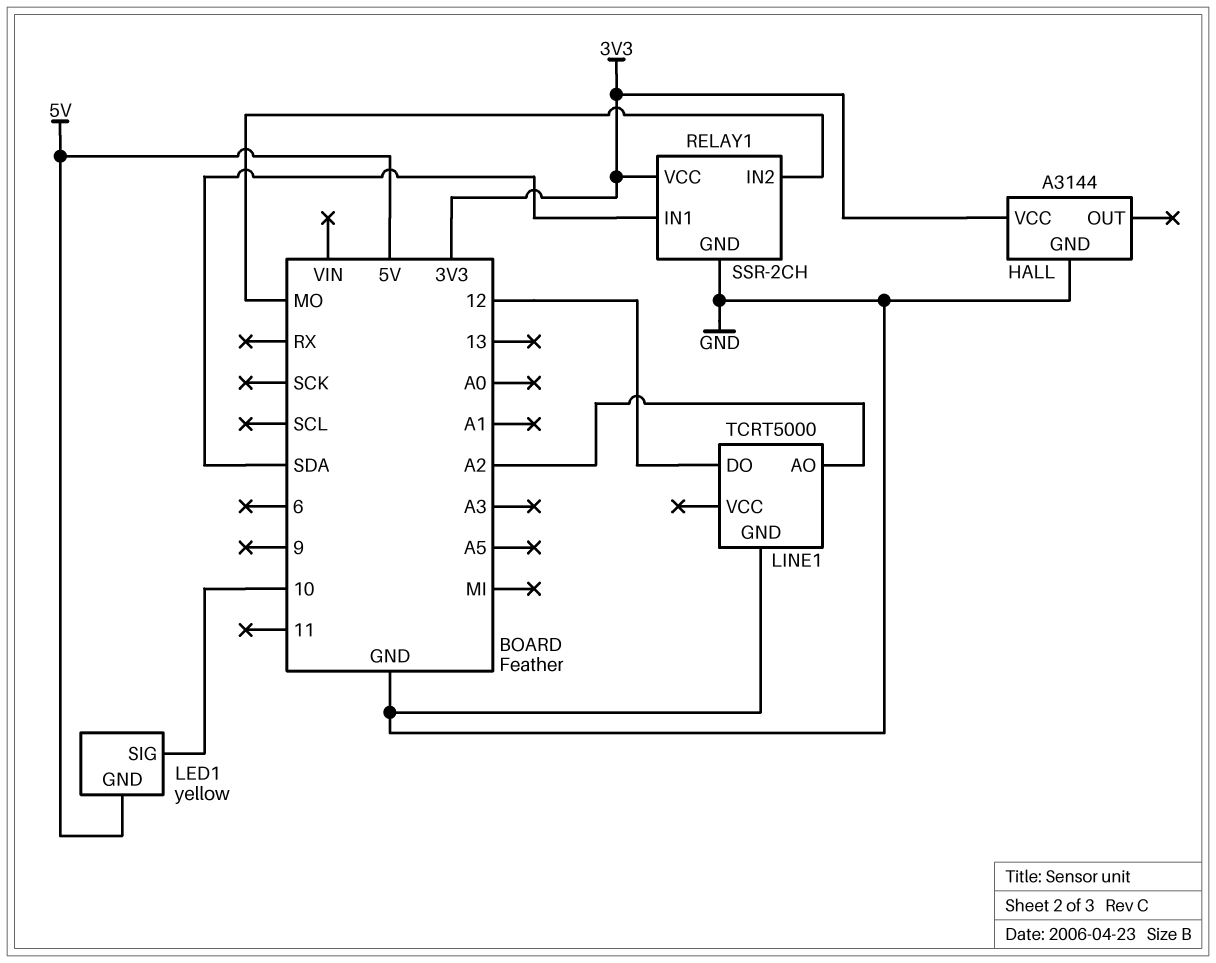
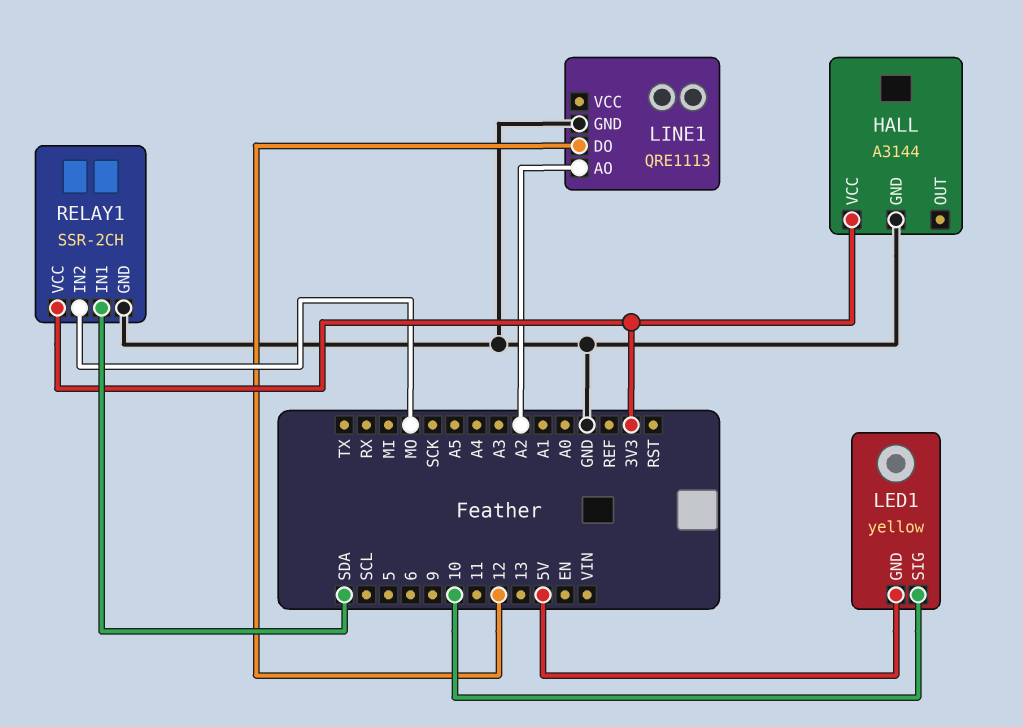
LINE1: TCRT5000 -> QRE1113

